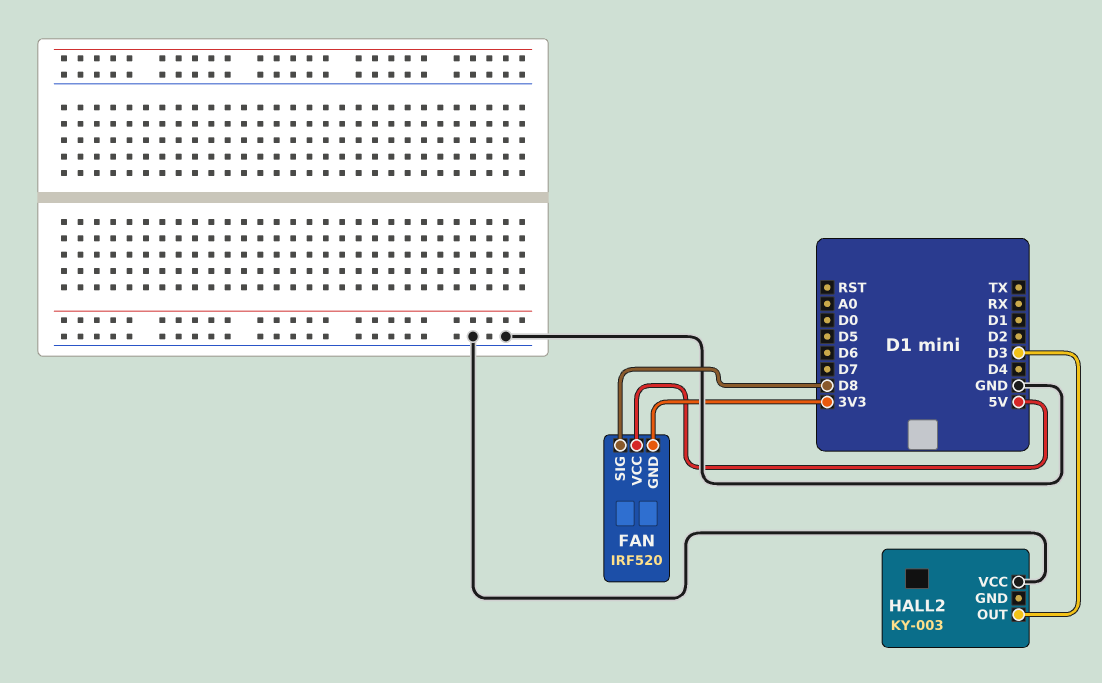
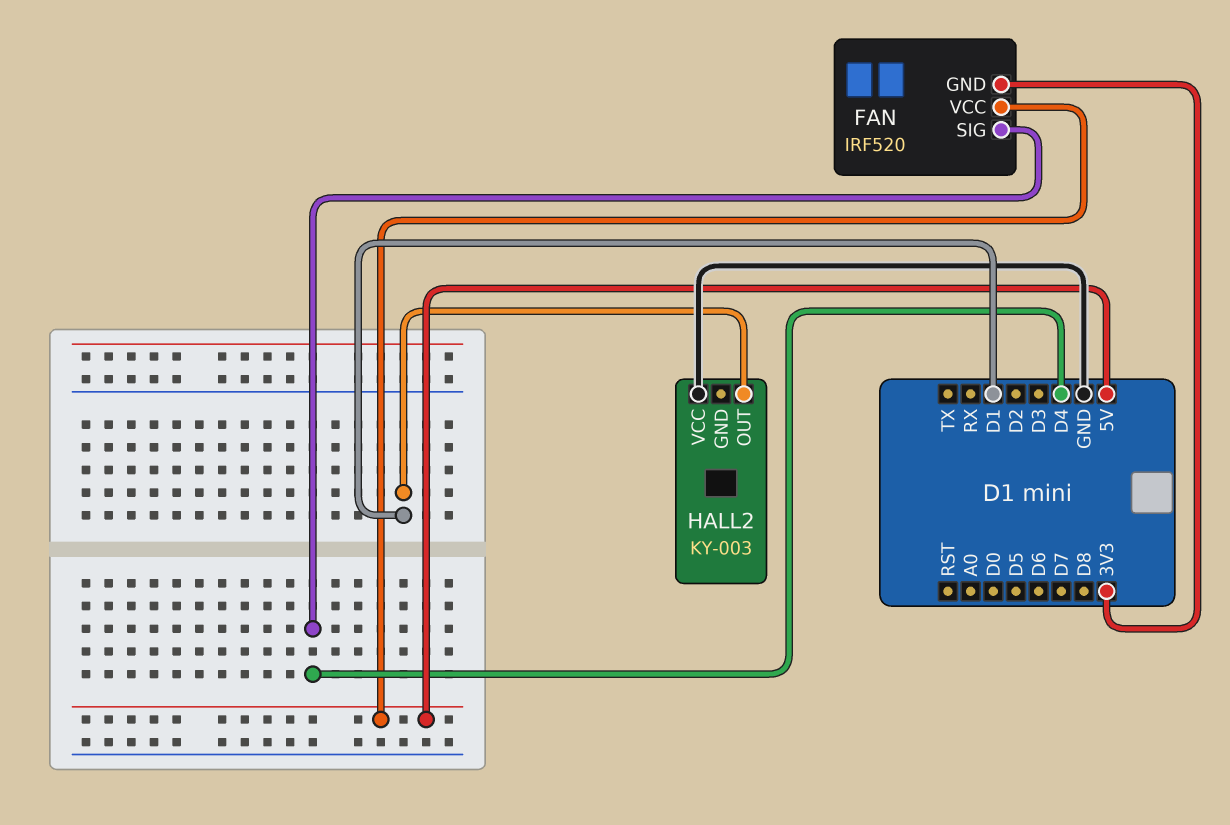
FAN pin SIG: D8 -> D4
HALL2 pin OUT: D3 -> D1

